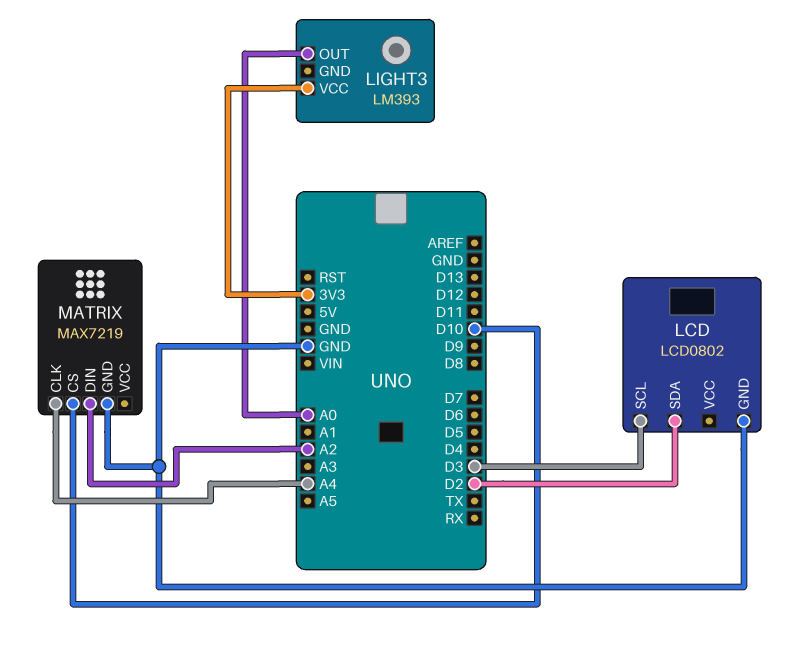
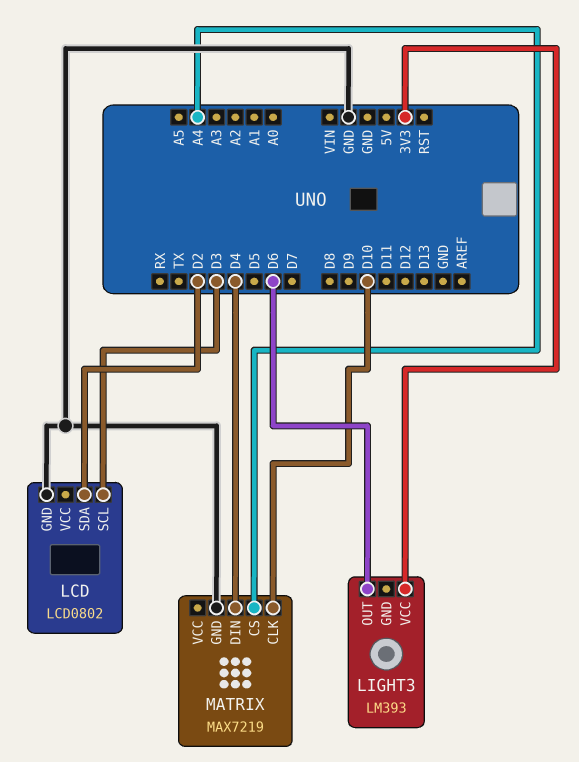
LIGHT3 pin OUT: A0 -> D6
MATRIX pin CLK: A4 -> D10
MATRIX pin CS: D10 -> A4
MATRIX pin DIN: A2 -> D4

